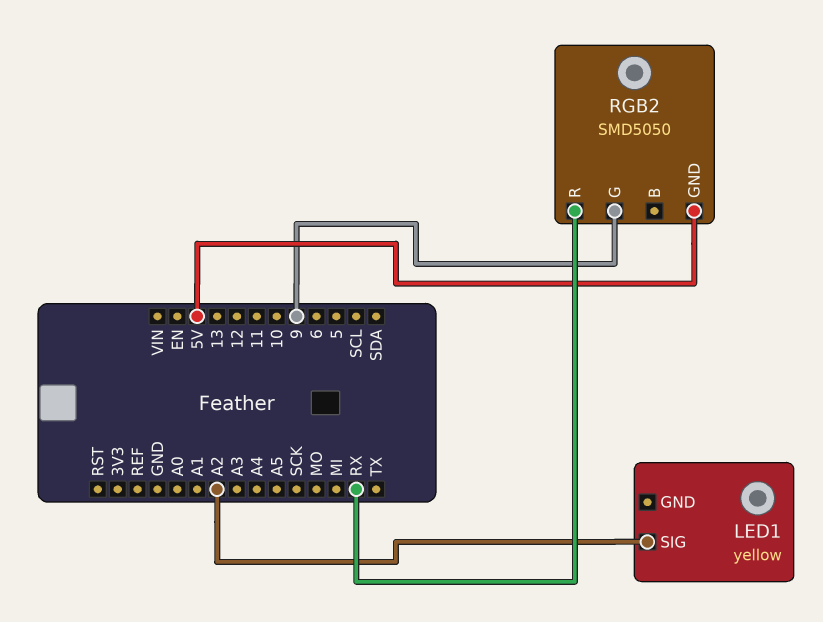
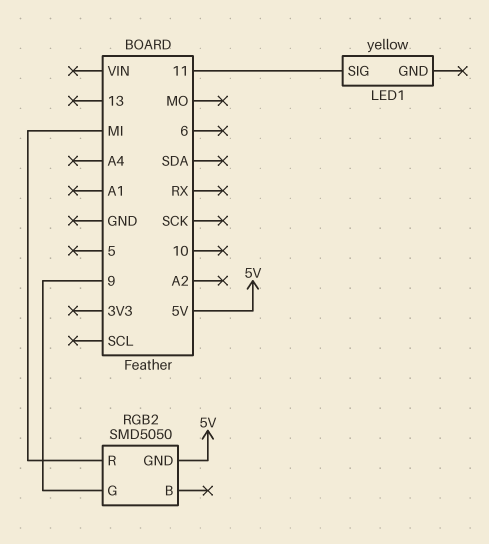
LED1 pin SIG: A2 -> 11
RGB2 pin R: RX -> MI

